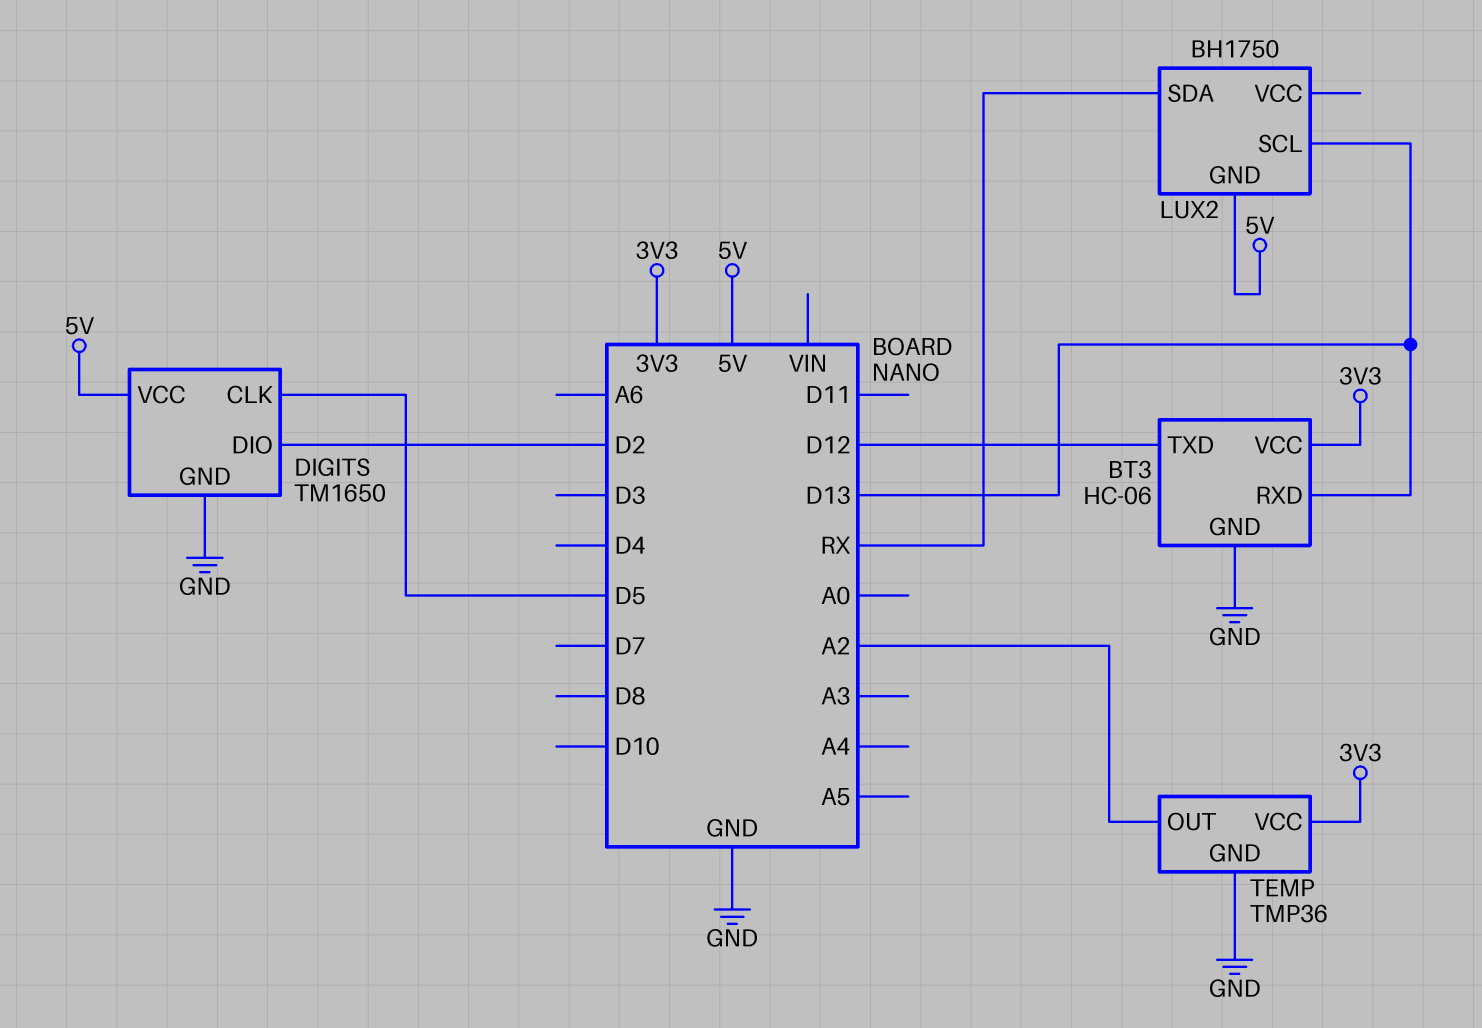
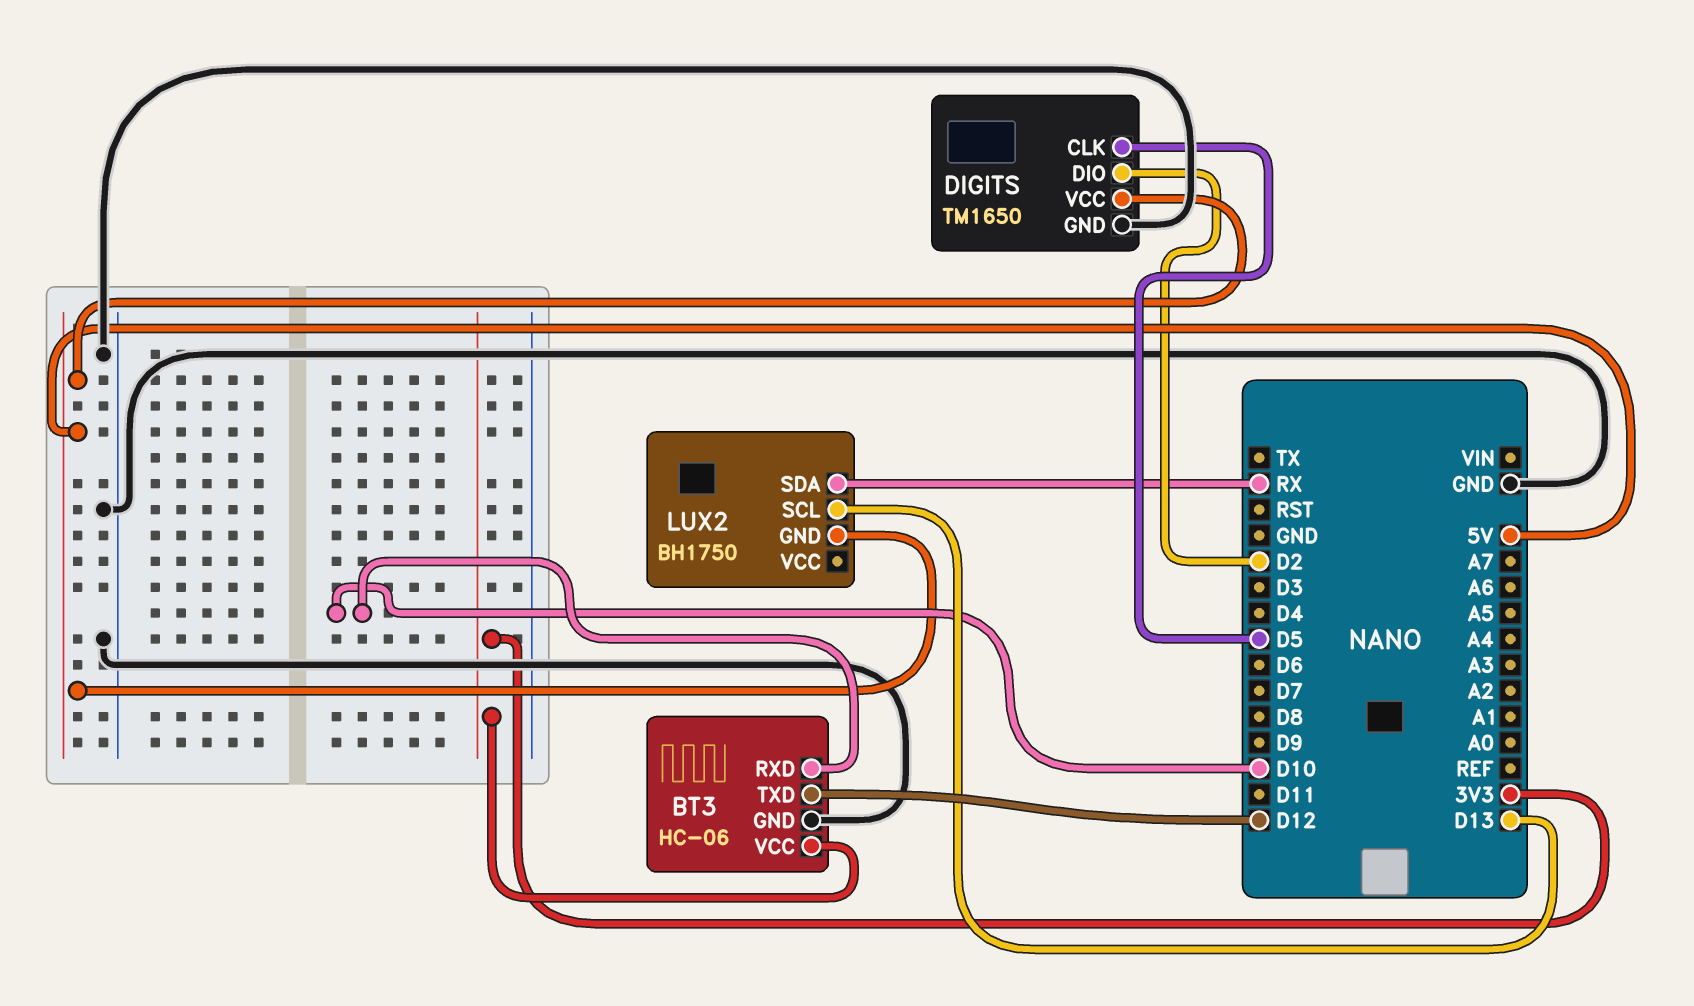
BT3 pin RXD: D13 -> D10
TEMP: TMP36 -> none
TEMP pin GND: GND -> none
TEMP pin OUT: A2 -> none
TEMP pin VCC: 3V3 -> none

